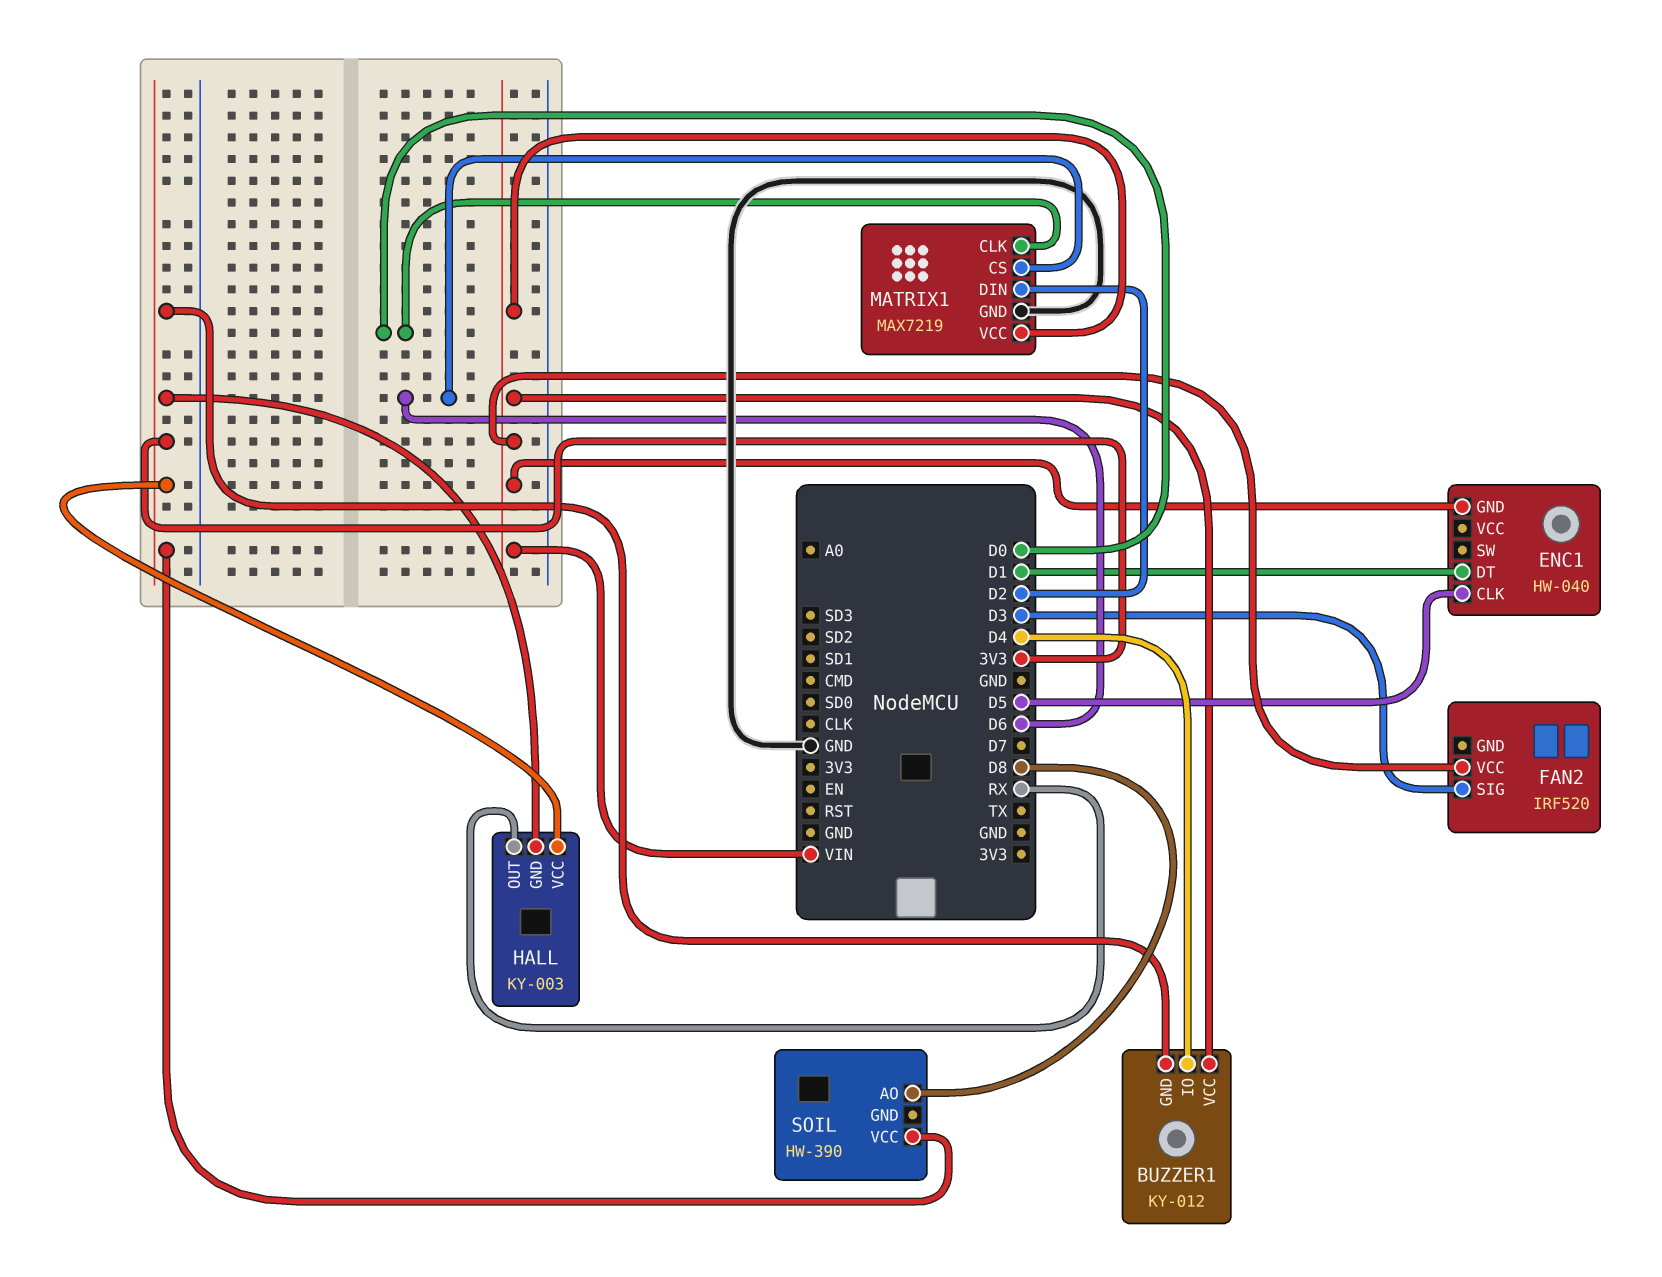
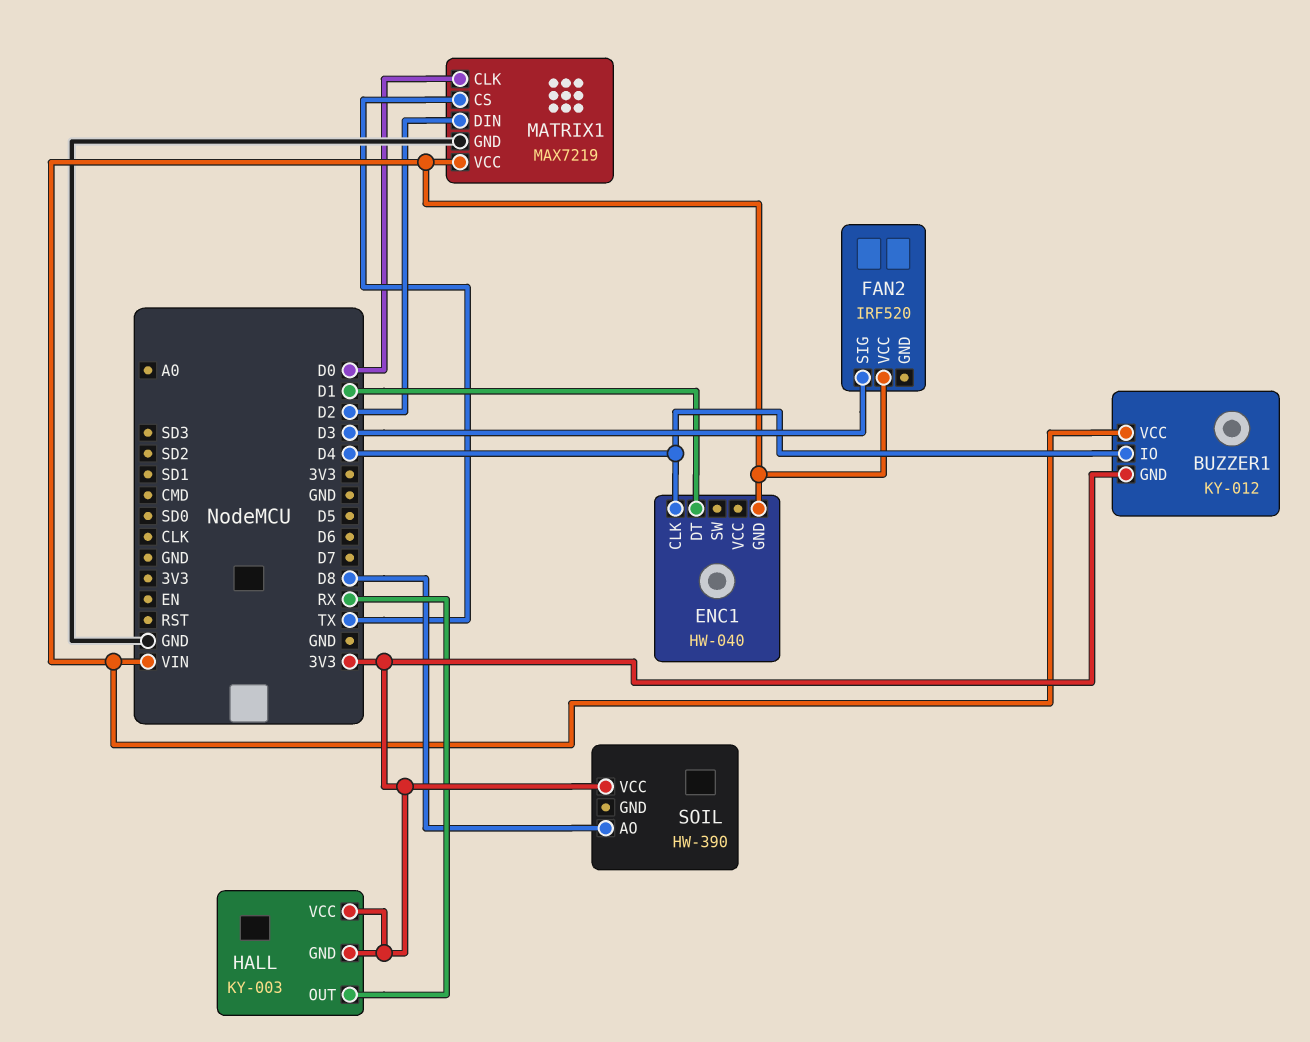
ENC1 pin CLK: D5 -> D4
MATRIX1 pin CS: D6 -> TX

